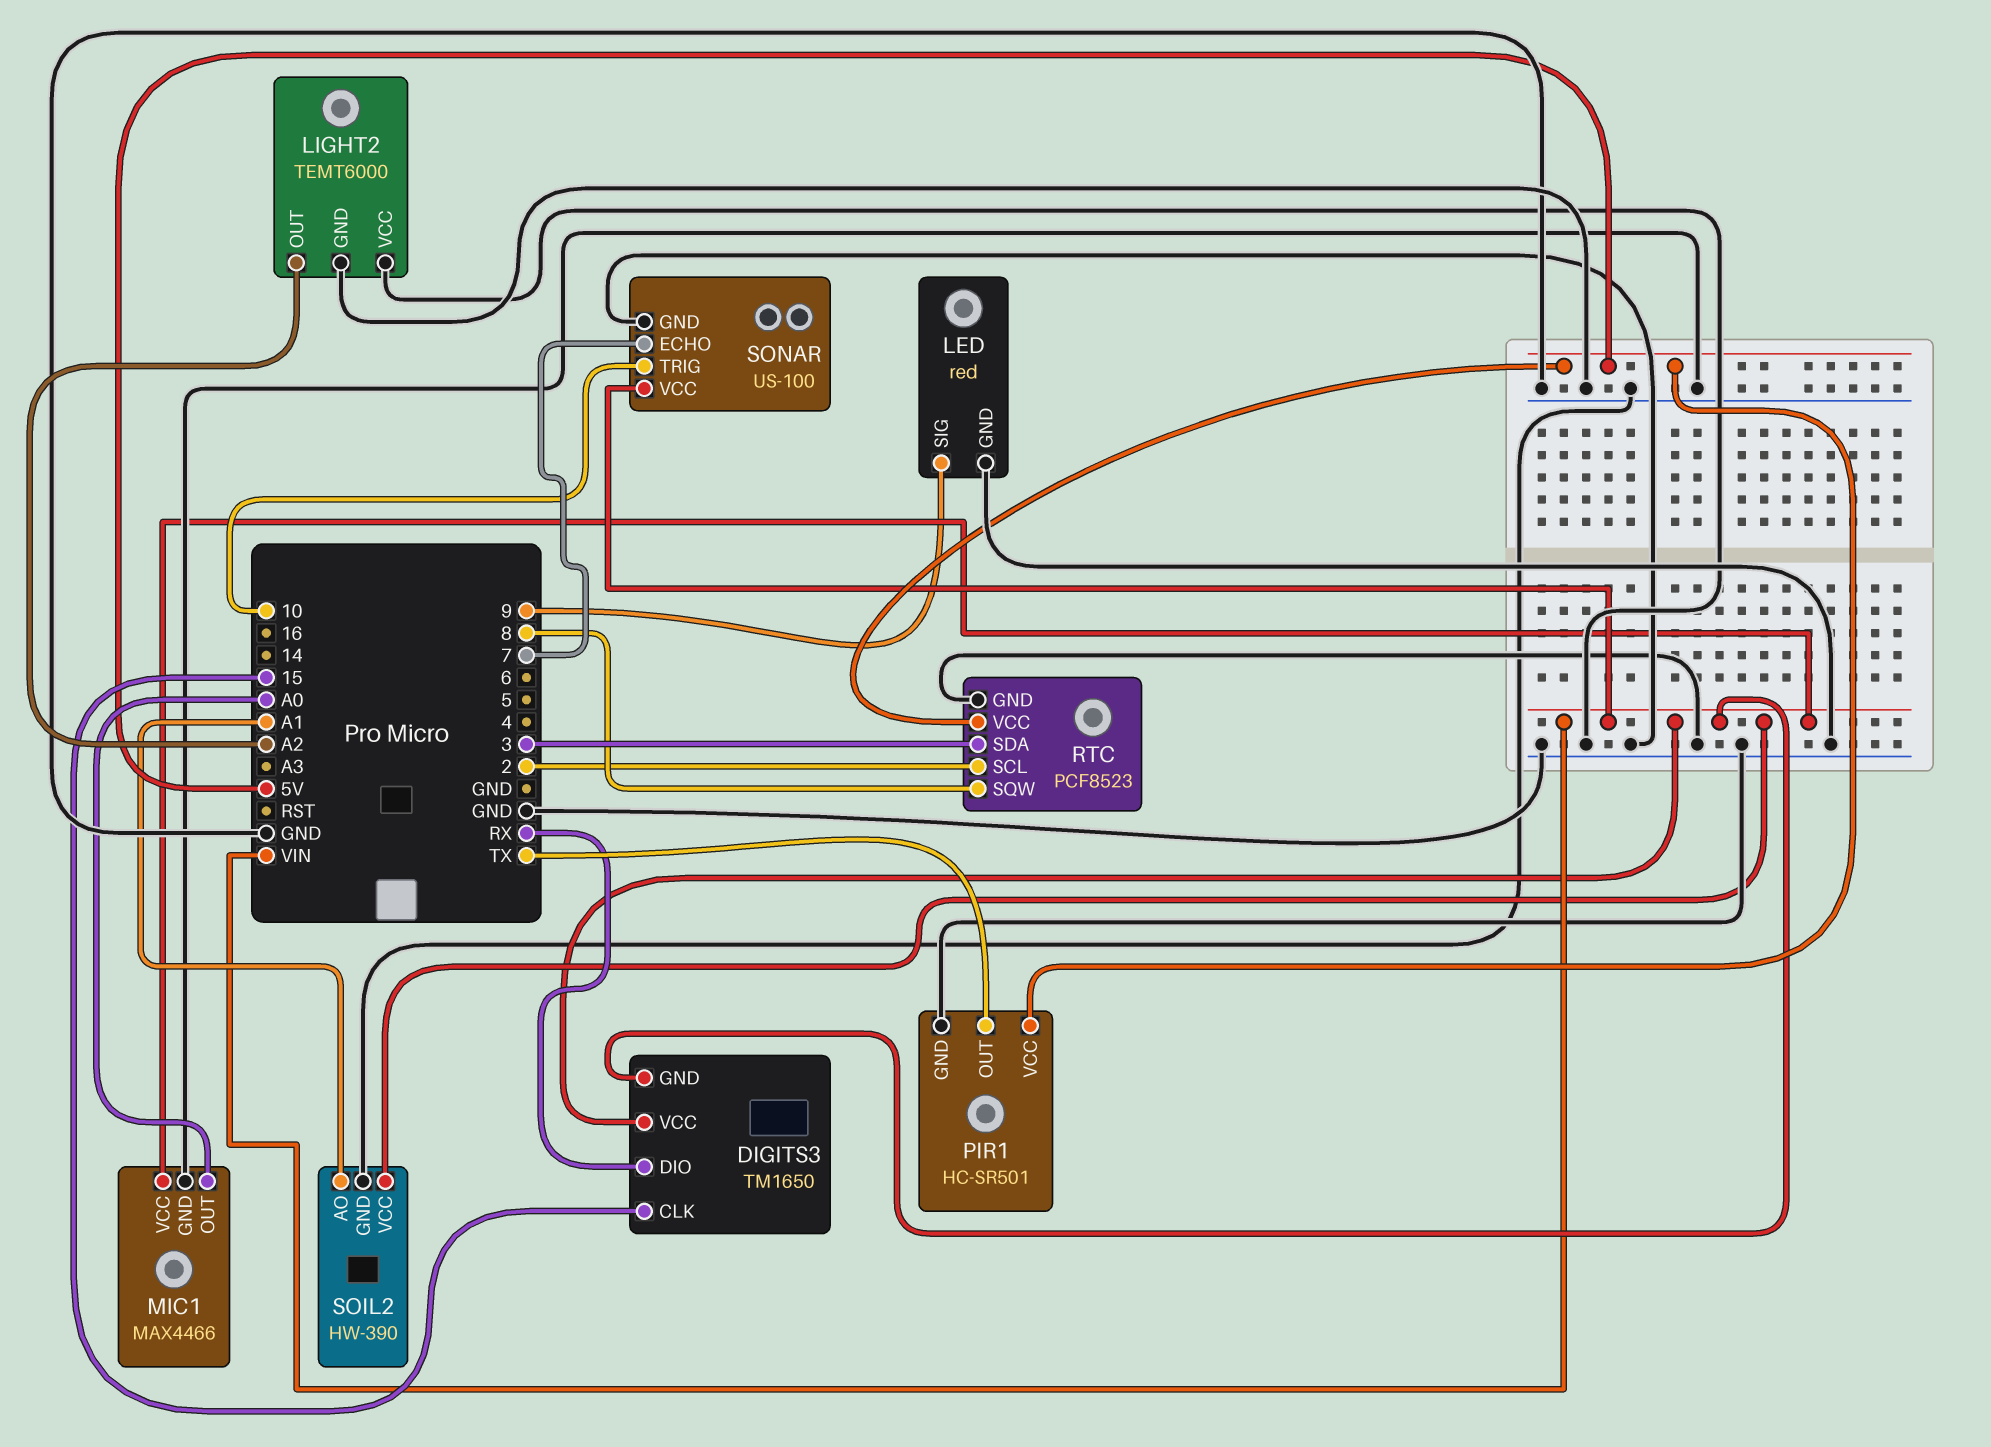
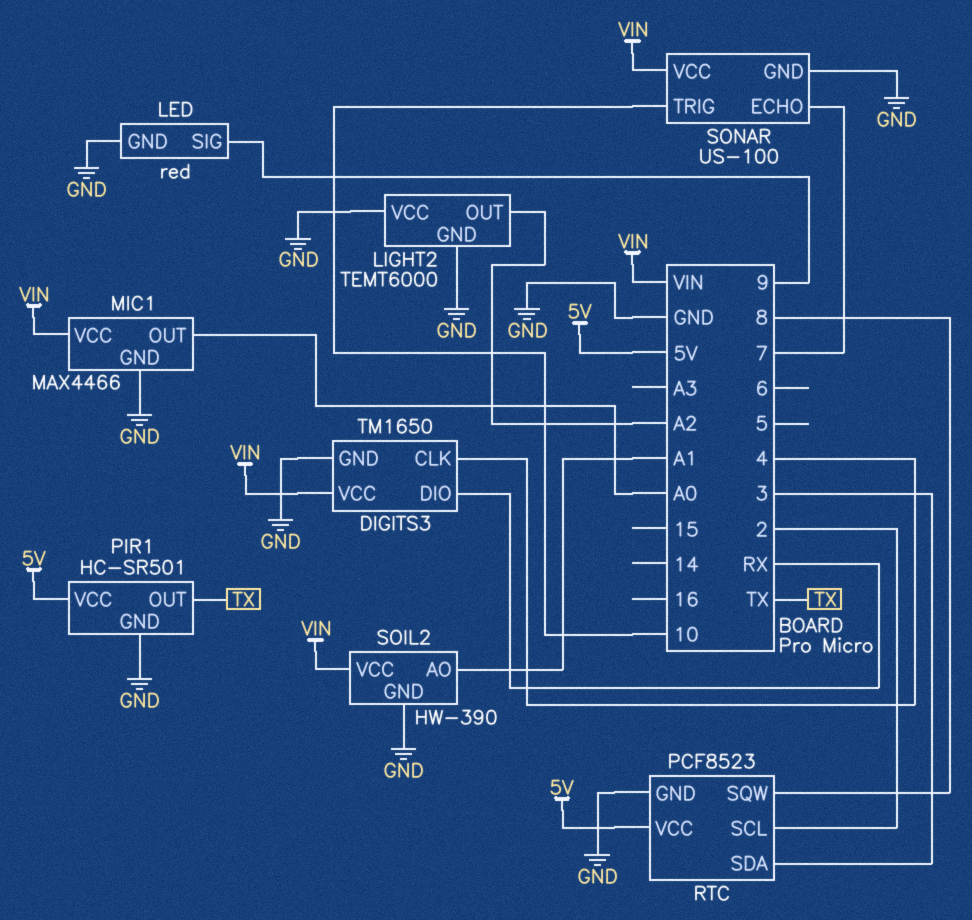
DIGITS3 pin CLK: 15 -> 4
DIGITS3 pin GND: VIN -> GND

